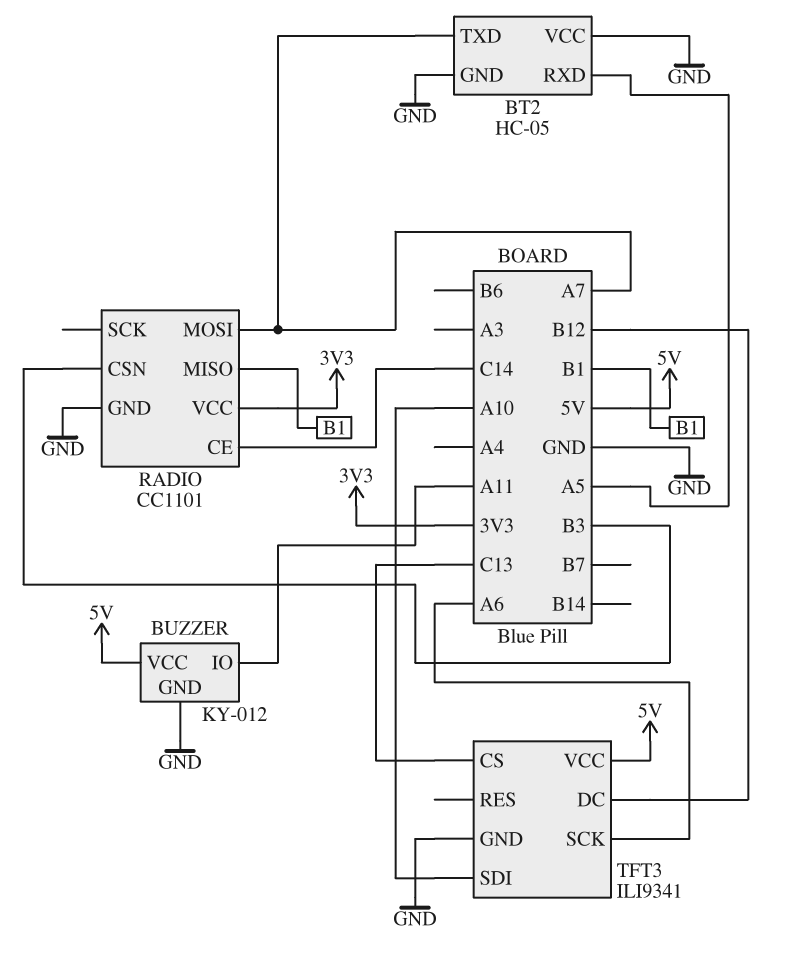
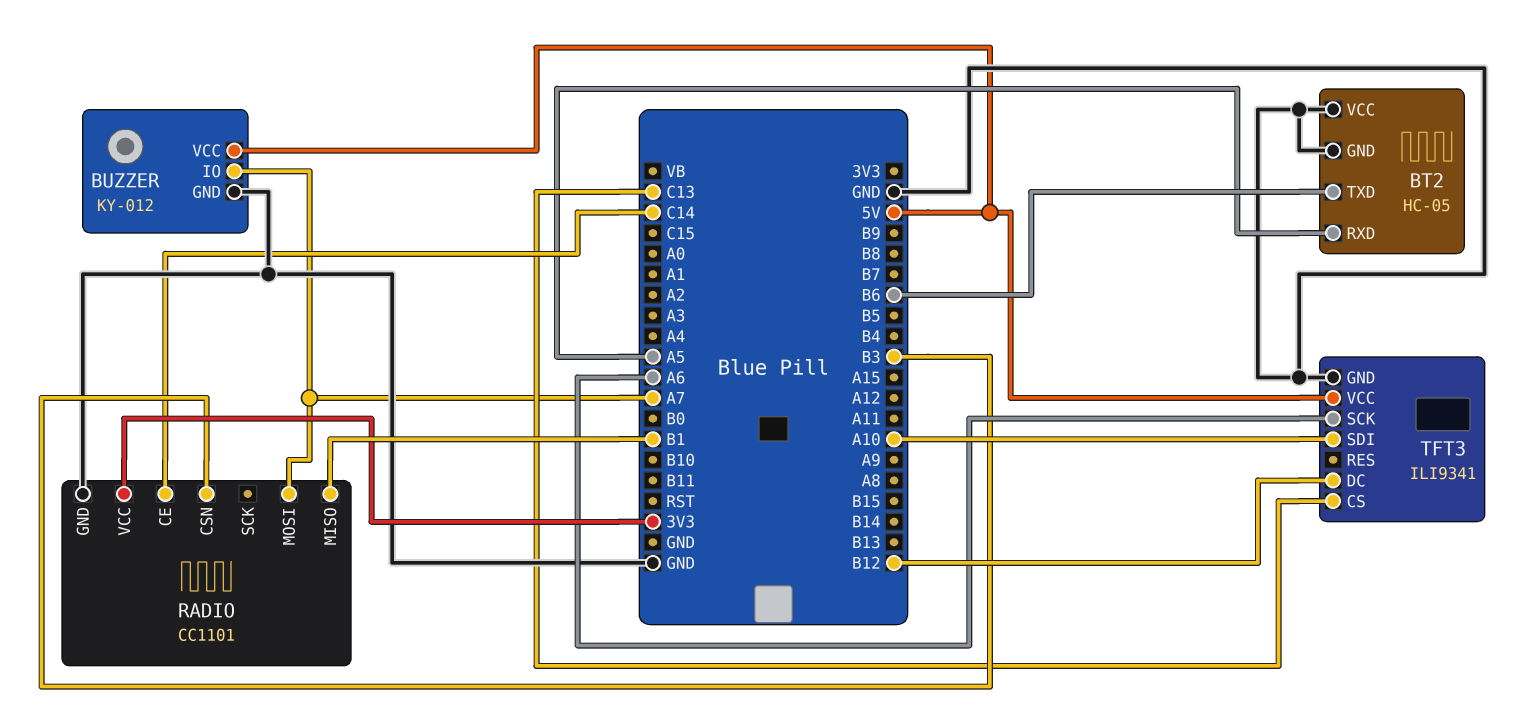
BT2 pin TXD: A7 -> B6
BUZZER pin IO: A11 -> A7

